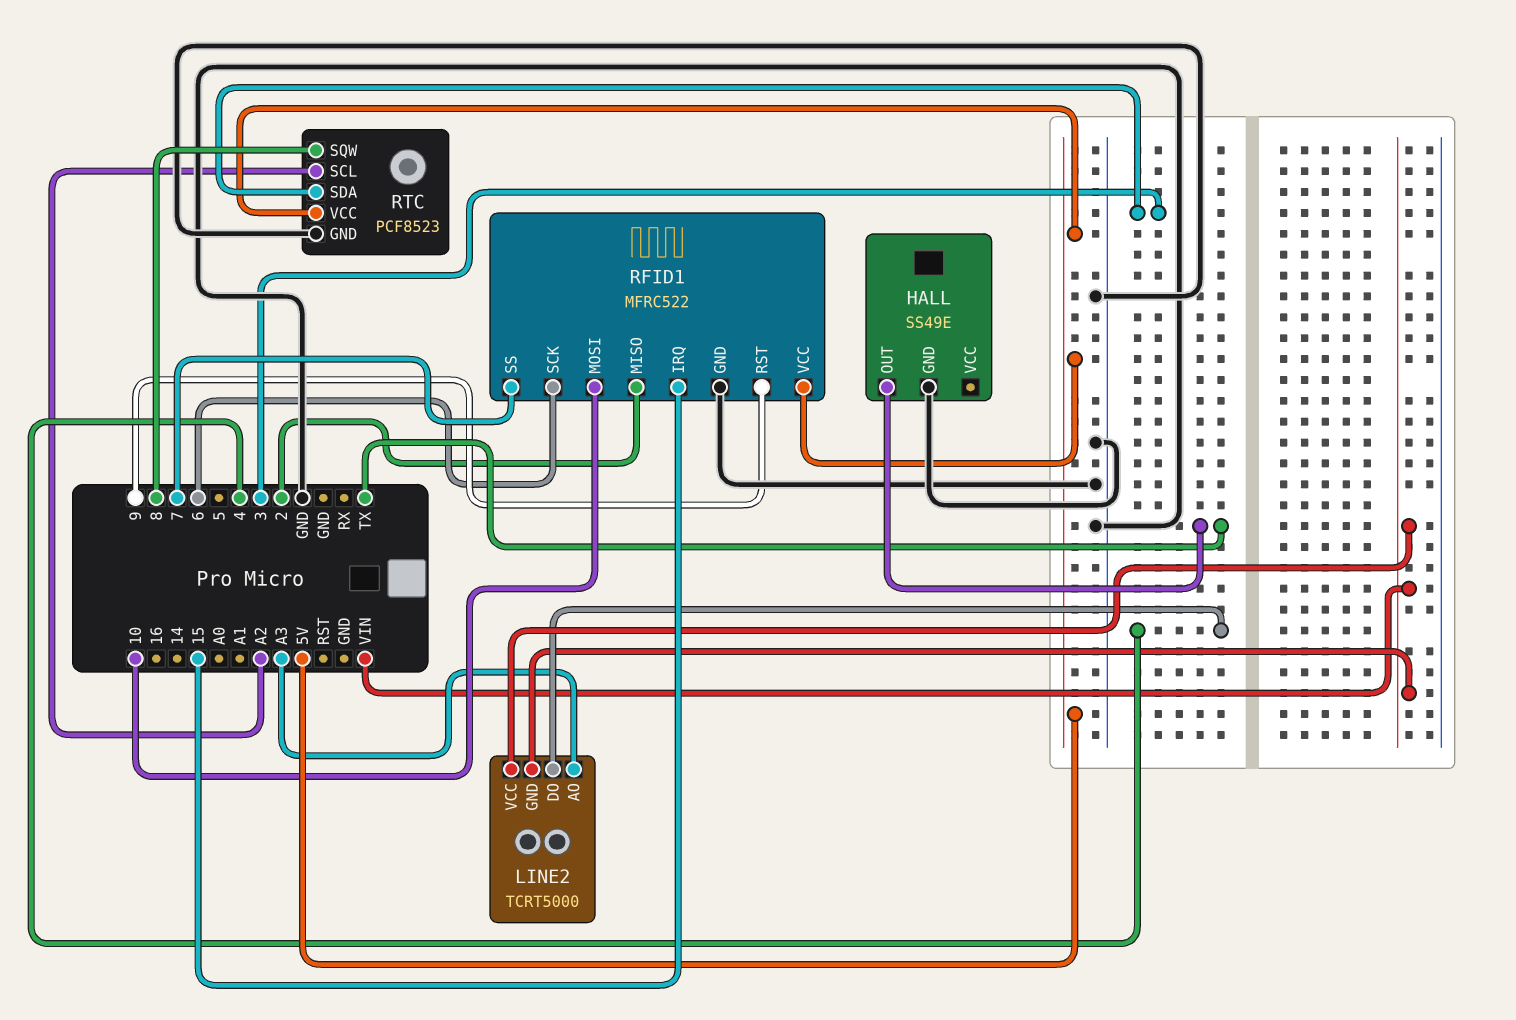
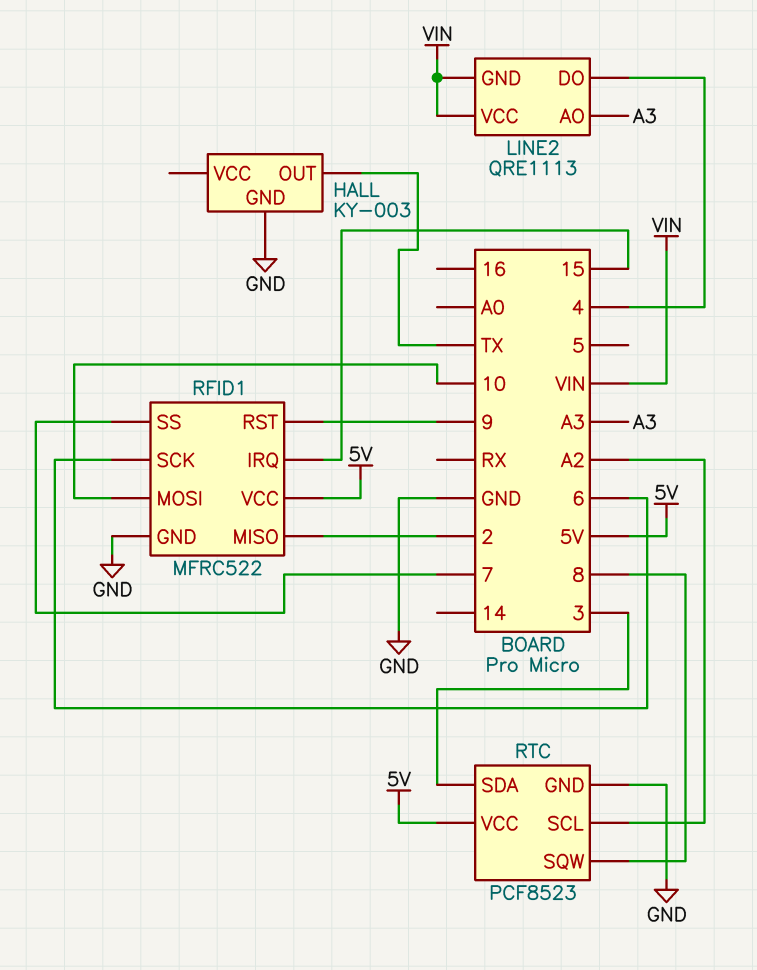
HALL: SS49E -> KY-003
LINE2: TCRT5000 -> QRE1113

